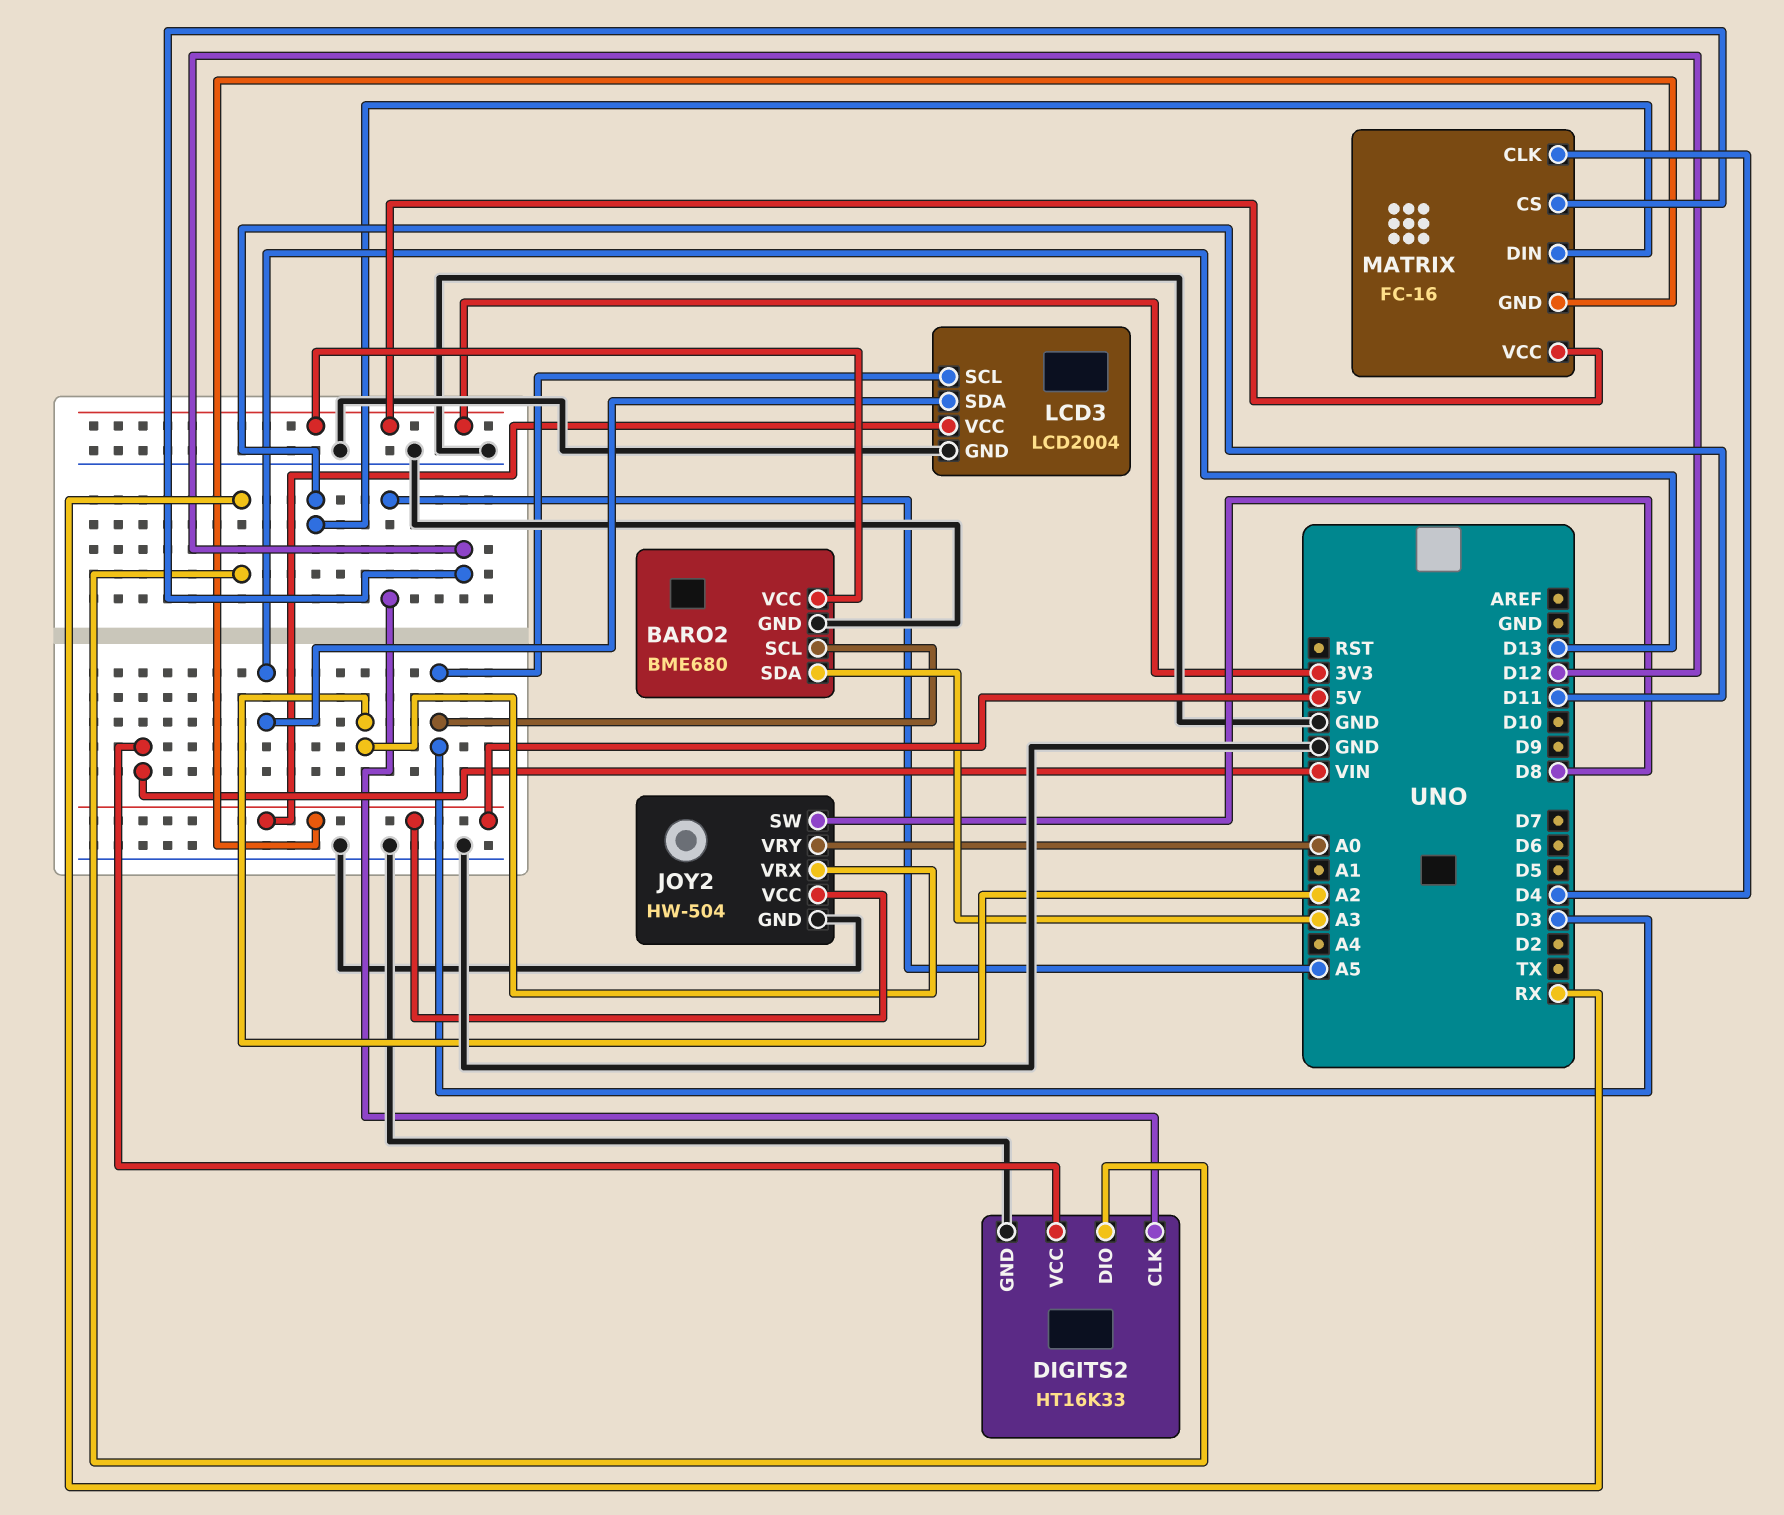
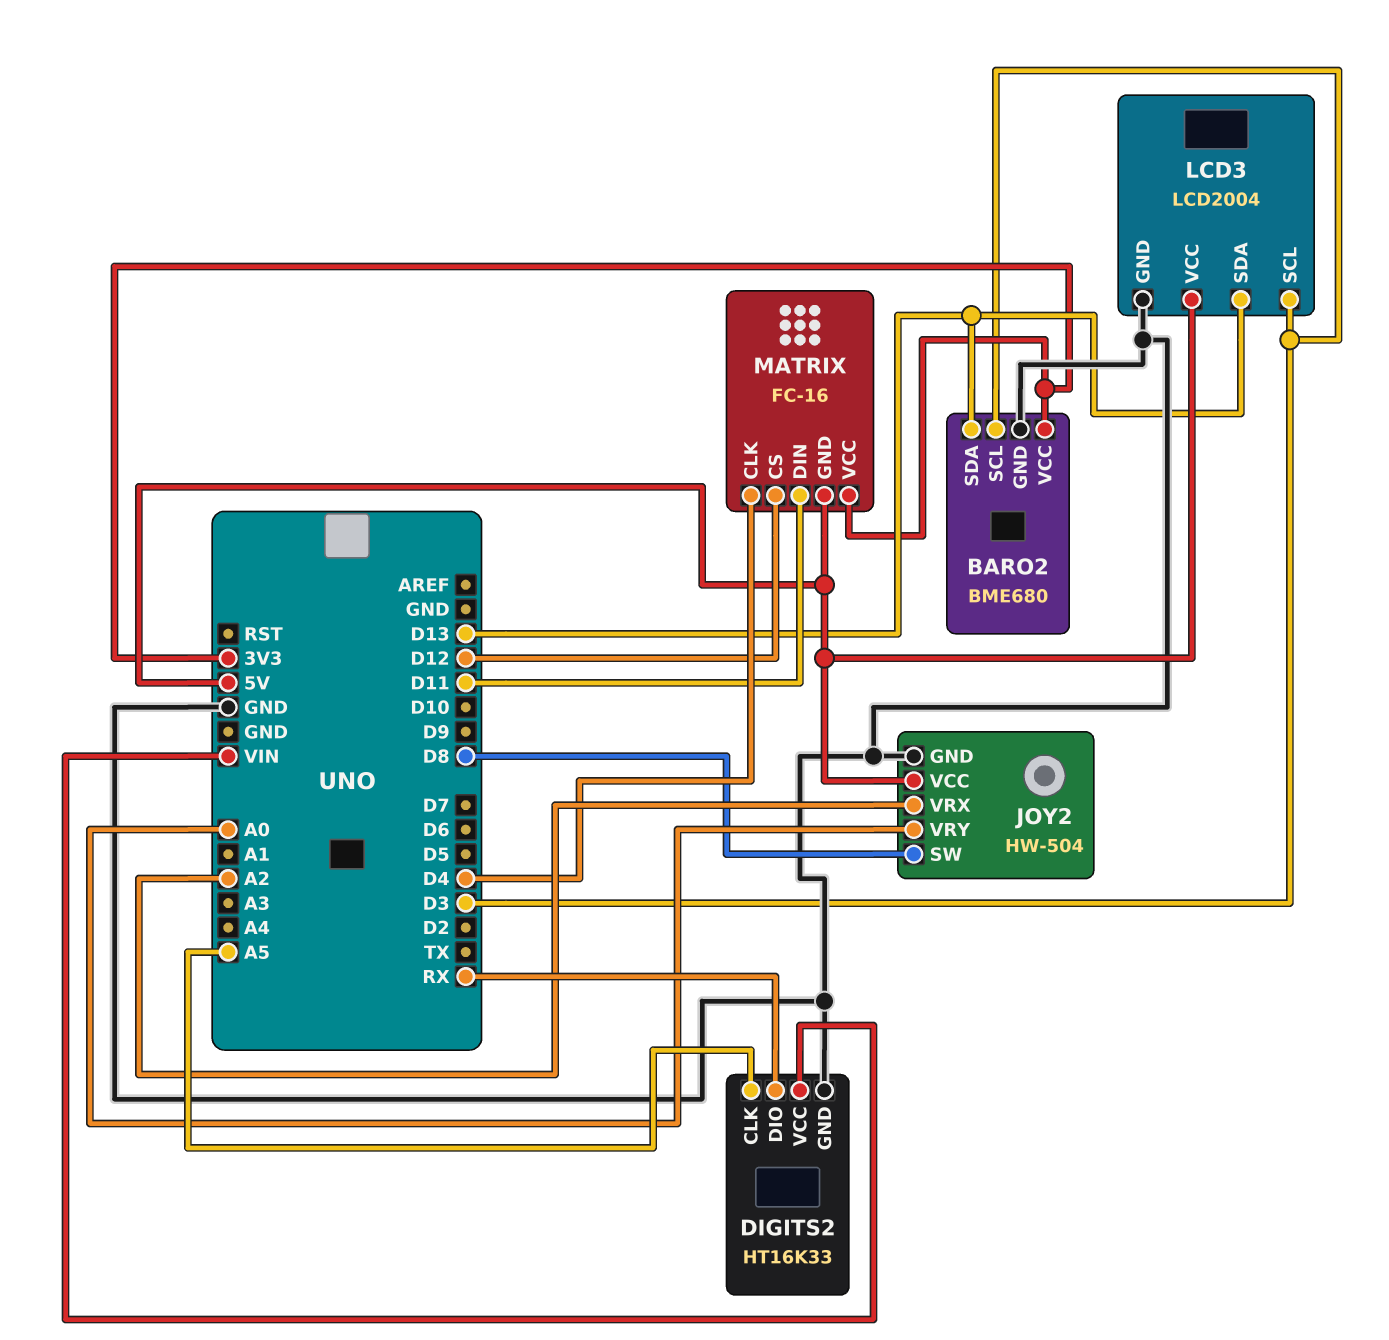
BARO2 pin SDA: A3 -> D13

